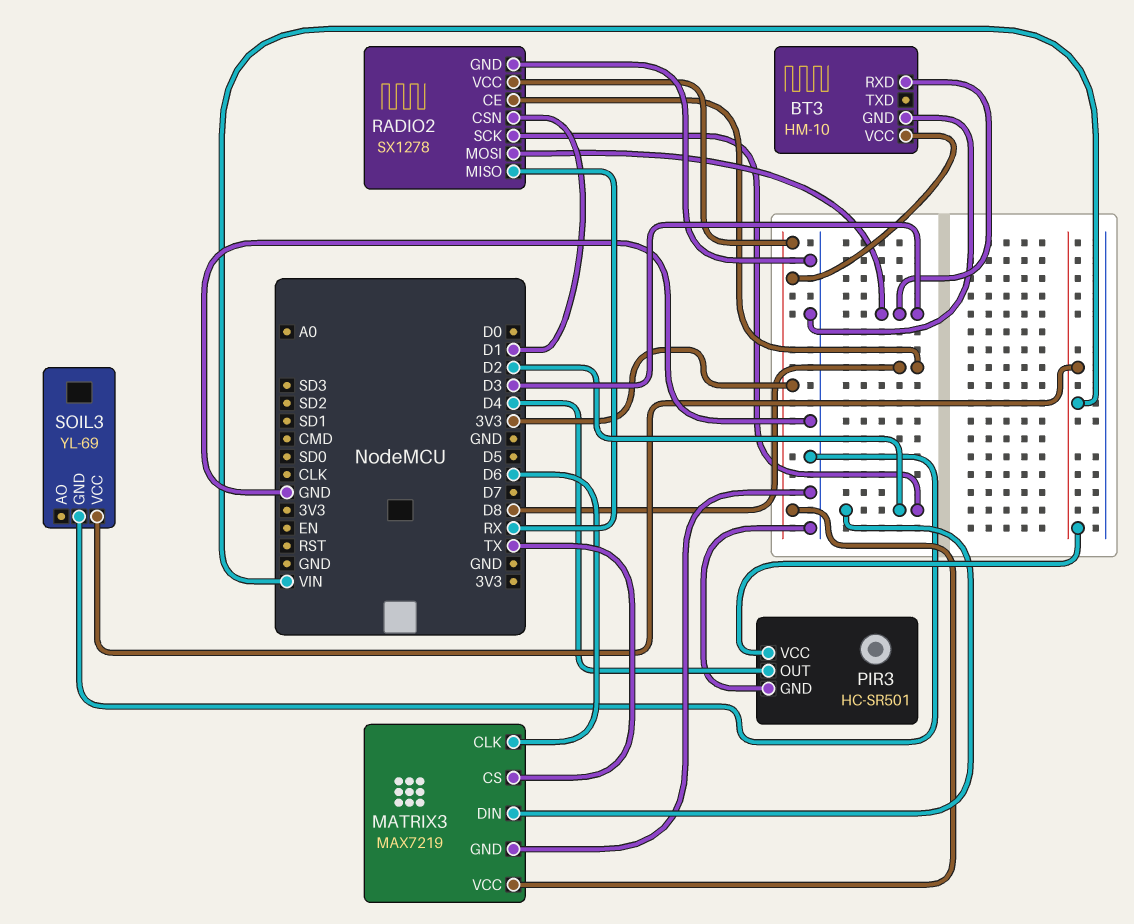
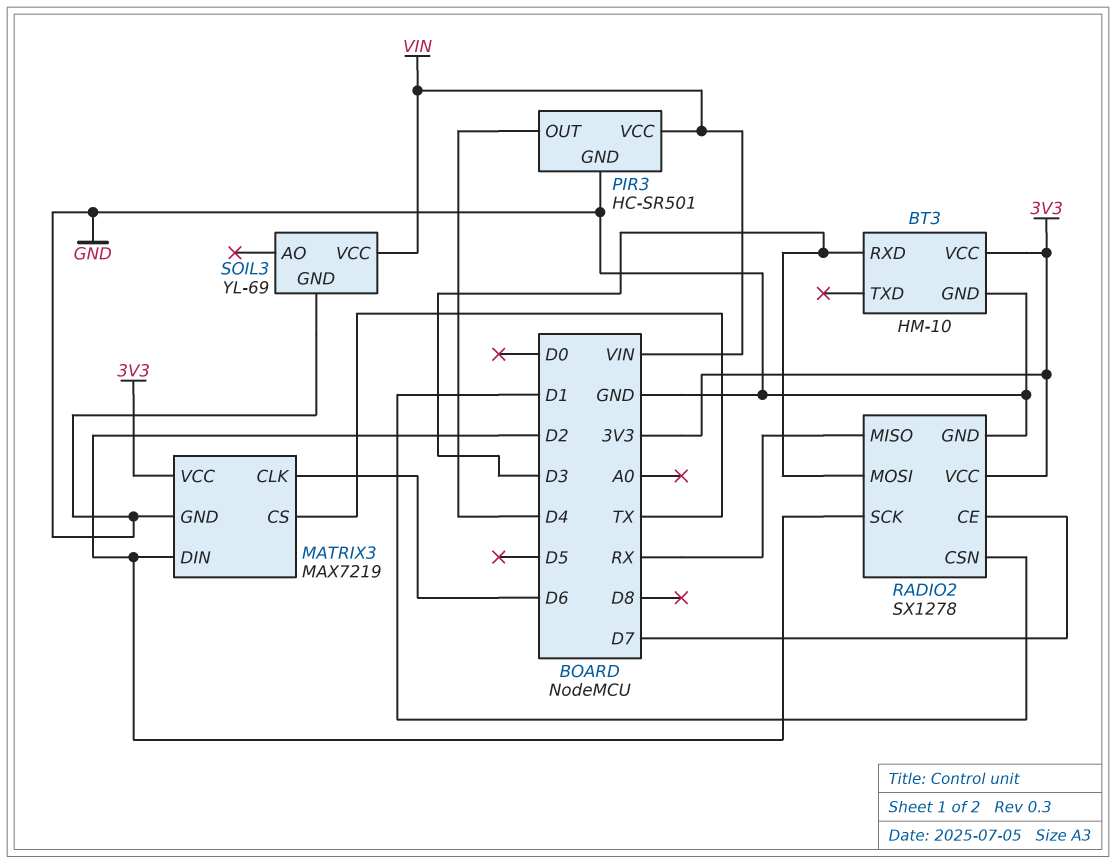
RADIO2 pin CE: D8 -> D7

